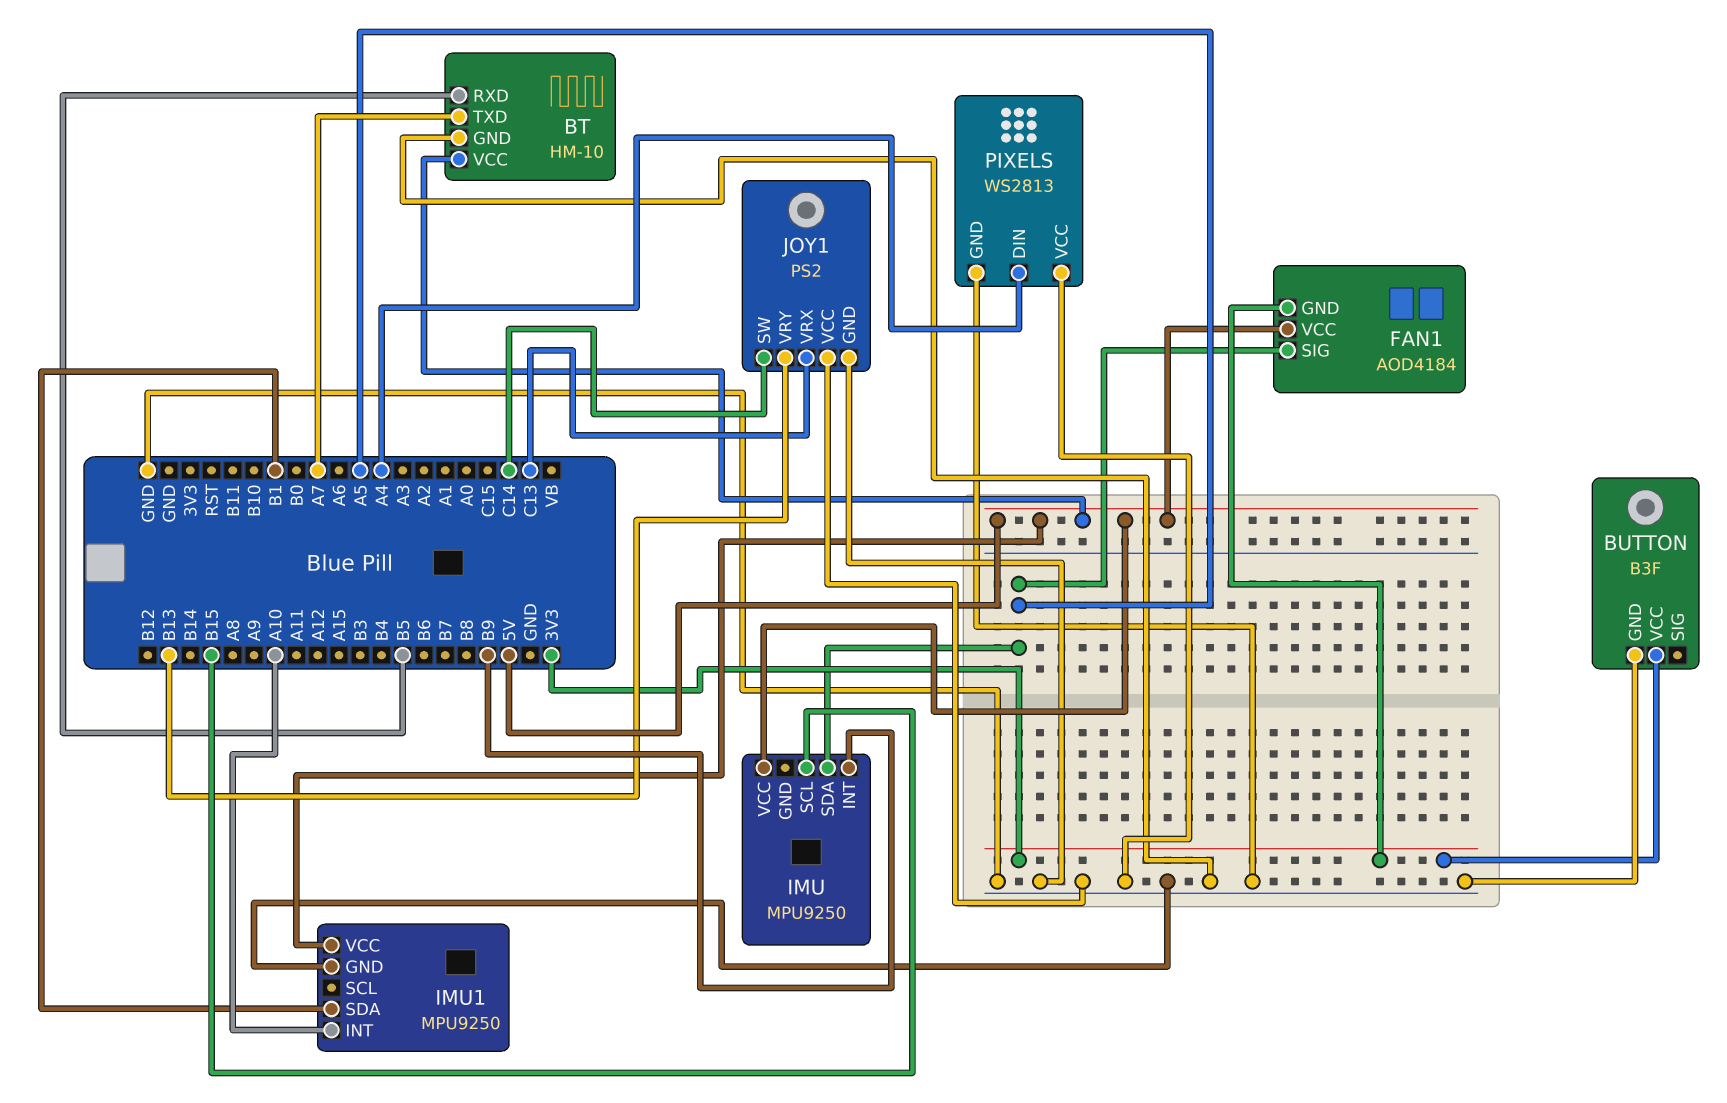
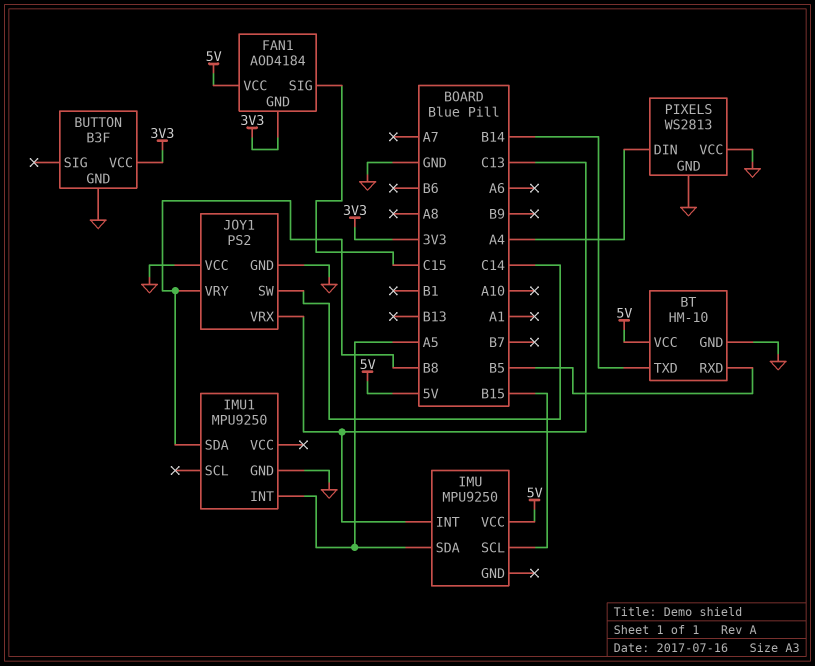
BT pin TXD: A7 -> B14
FAN1 pin SIG: A5 -> C15
IMU pin INT: B9 -> C13
IMU1 pin INT: A10 -> A5
IMU1 pin SDA: B1 -> B8
IMU1 pin VCC: 5V -> none
JOY1 pin VRY: B13 -> B8

